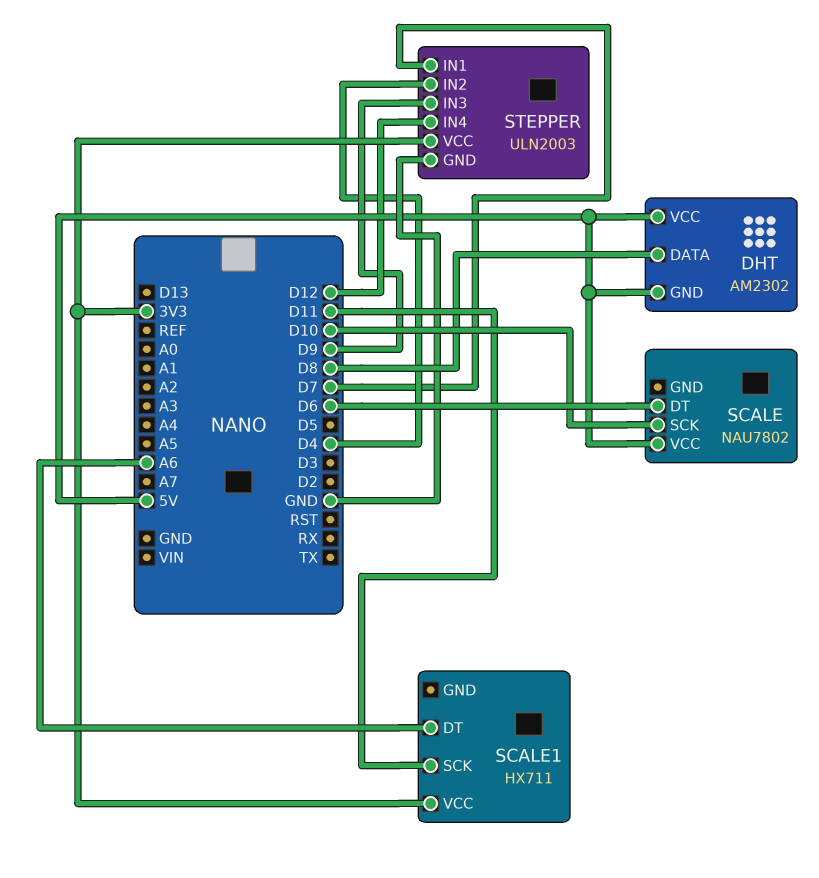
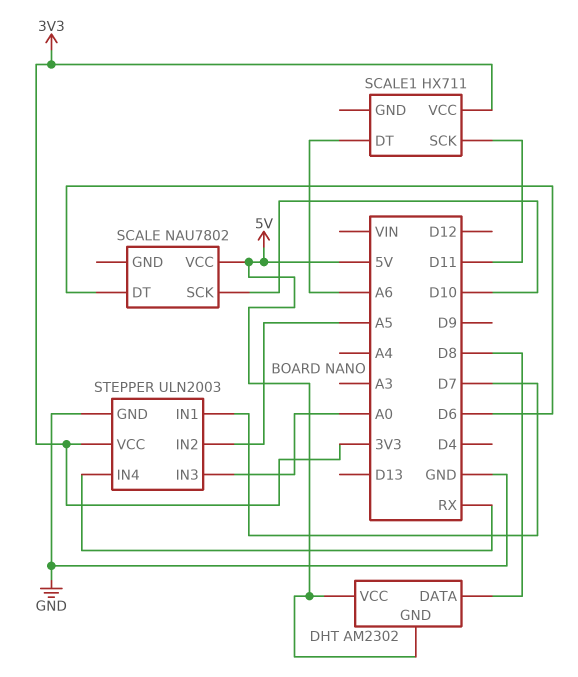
STEPPER pin IN2: D4 -> A5
STEPPER pin IN3: D9 -> A0
STEPPER pin IN4: D12 -> RX

